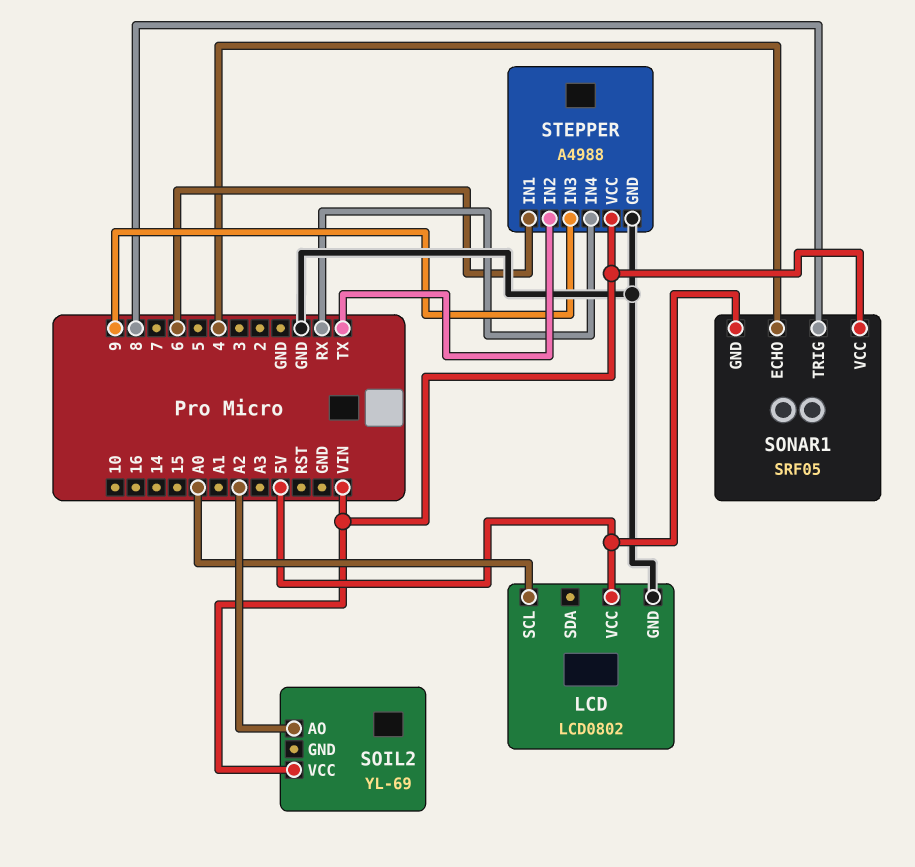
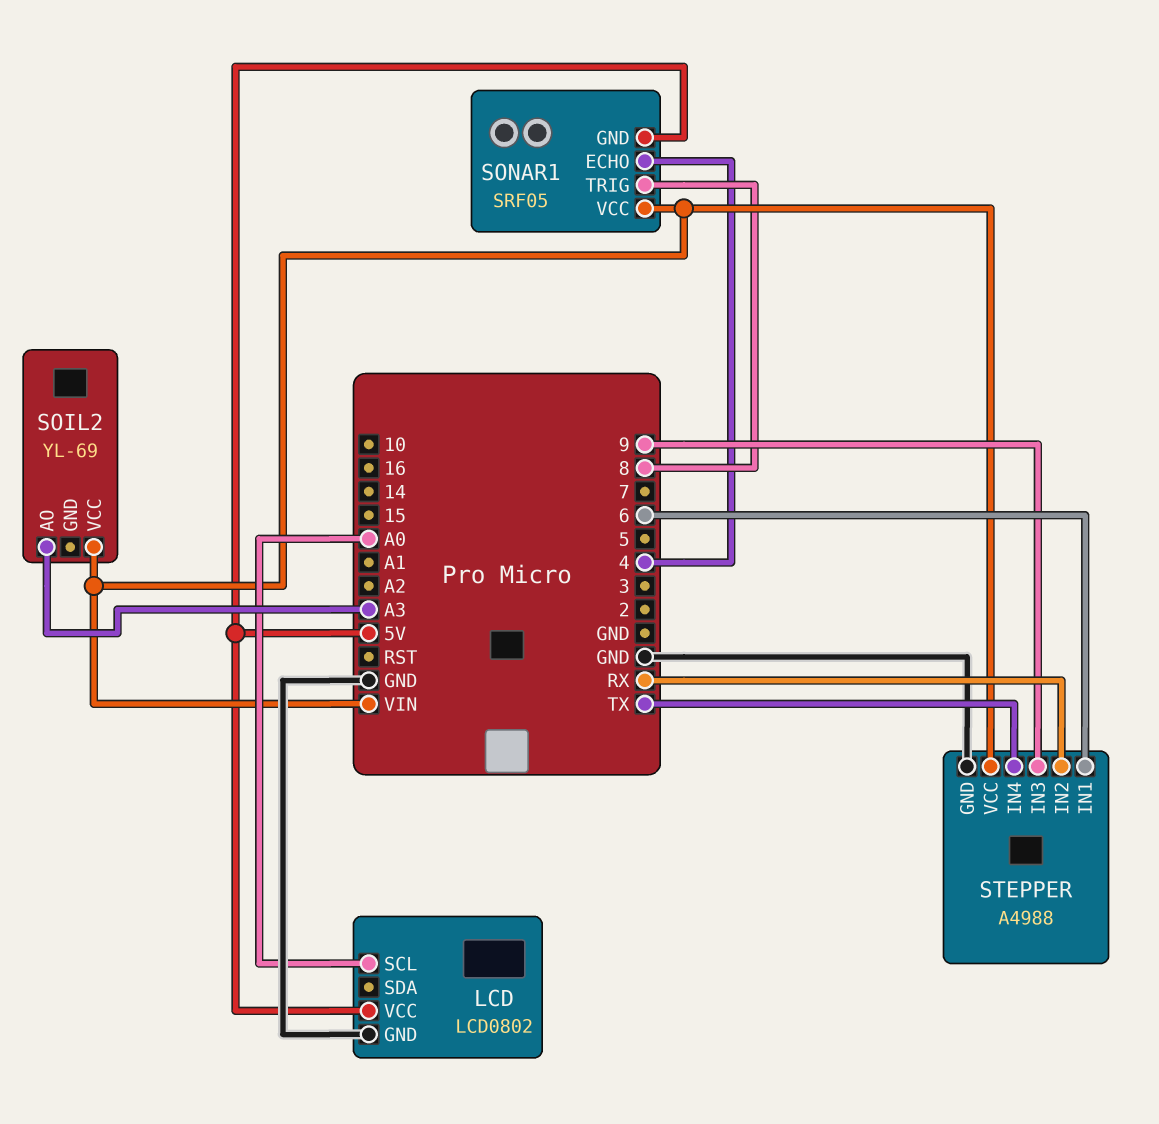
SOIL2 pin AO: A2 -> A3
STEPPER pin IN2: TX -> RX
STEPPER pin IN4: RX -> TX

